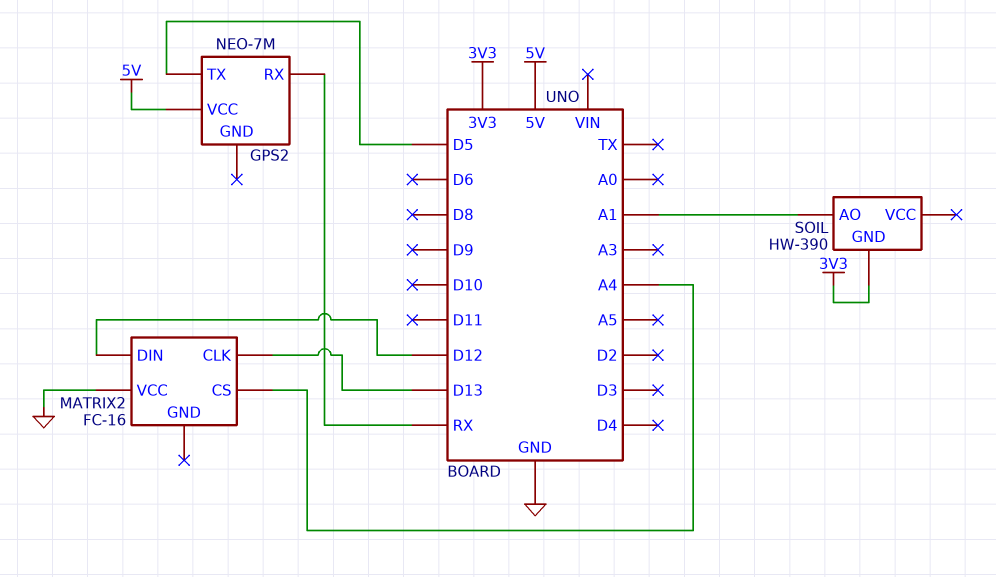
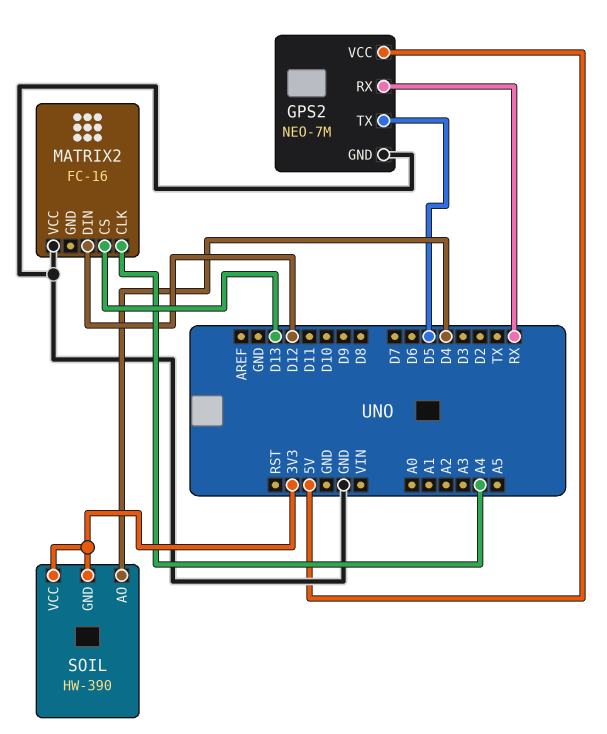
GPS2 pin GND: none -> GND
MATRIX2 pin CLK: D13 -> A4
MATRIX2 pin CS: A4 -> D13
SOIL pin AO: A1 -> D4
SOIL pin VCC: none -> 3V3

